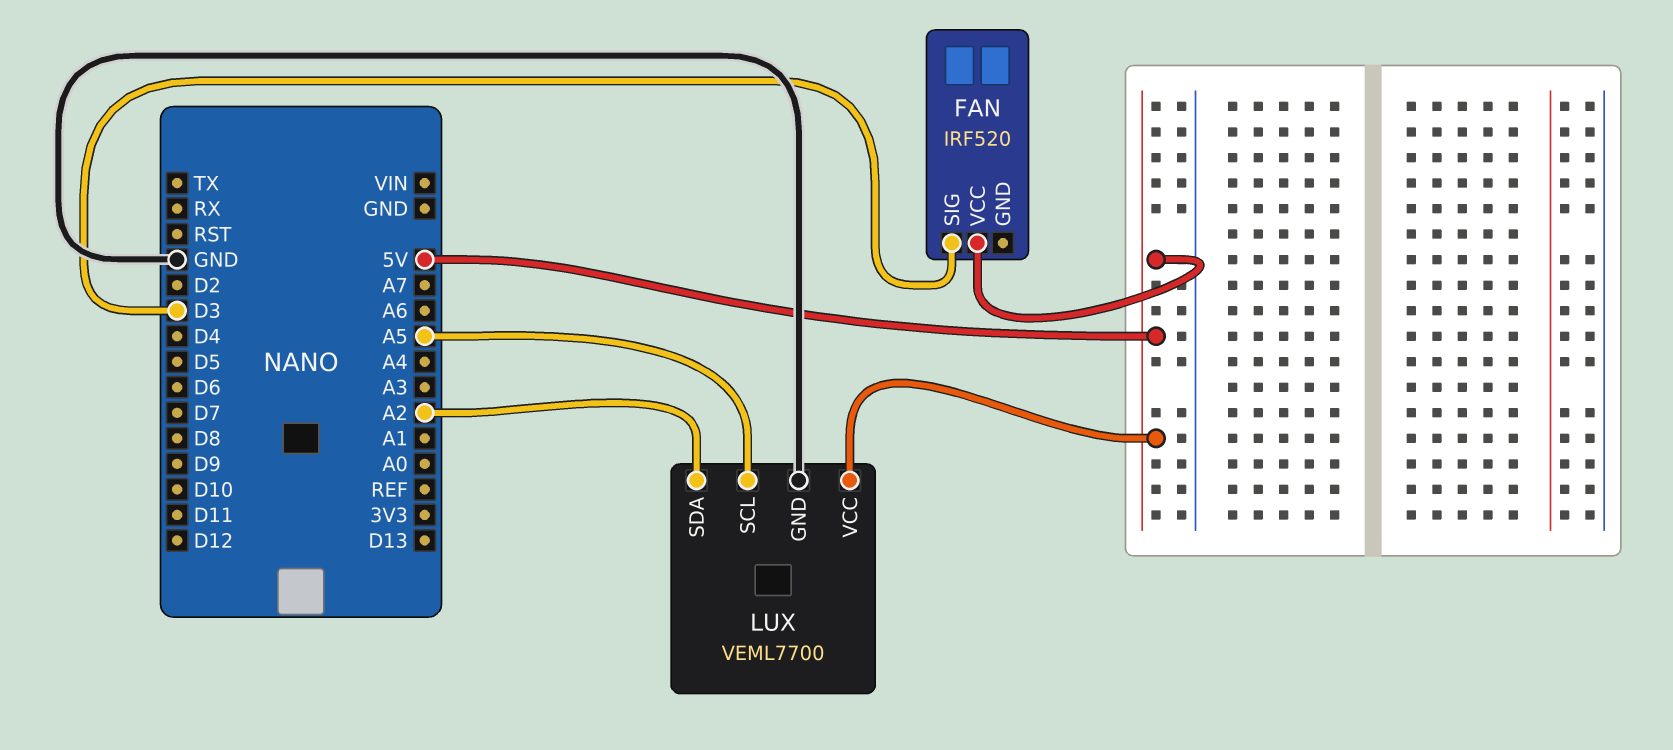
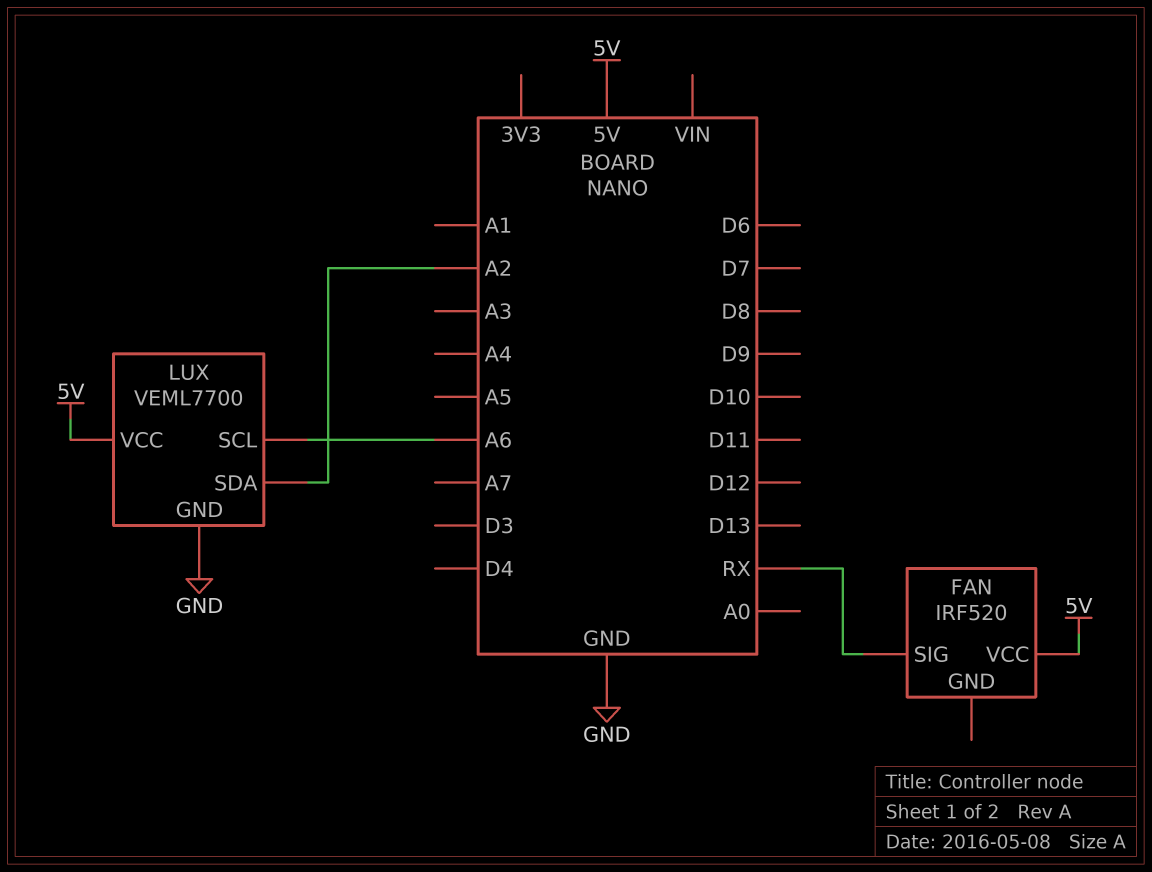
FAN pin SIG: D3 -> RX
LUX pin SCL: A5 -> A6

